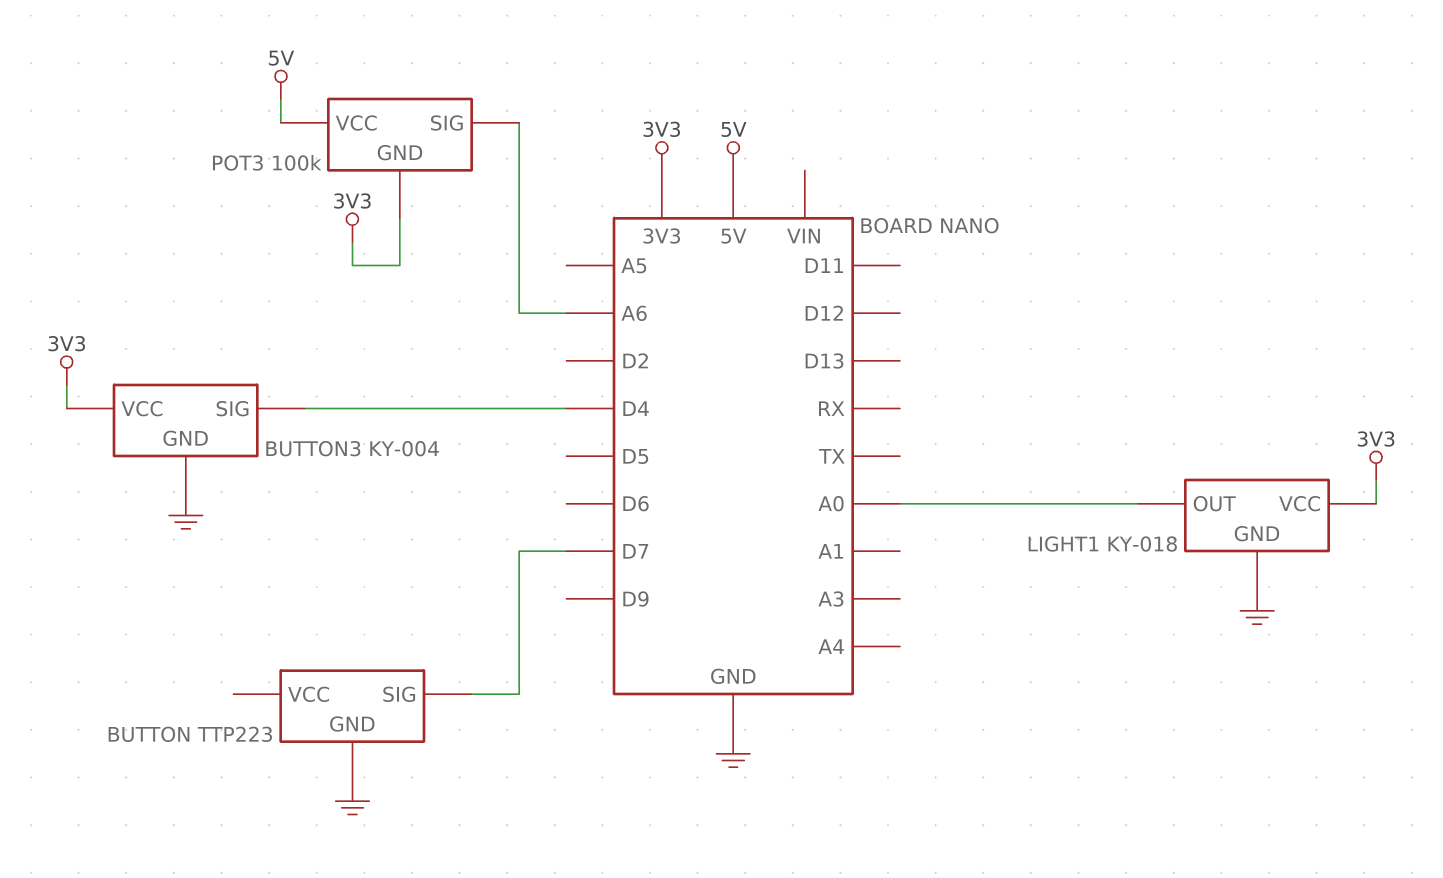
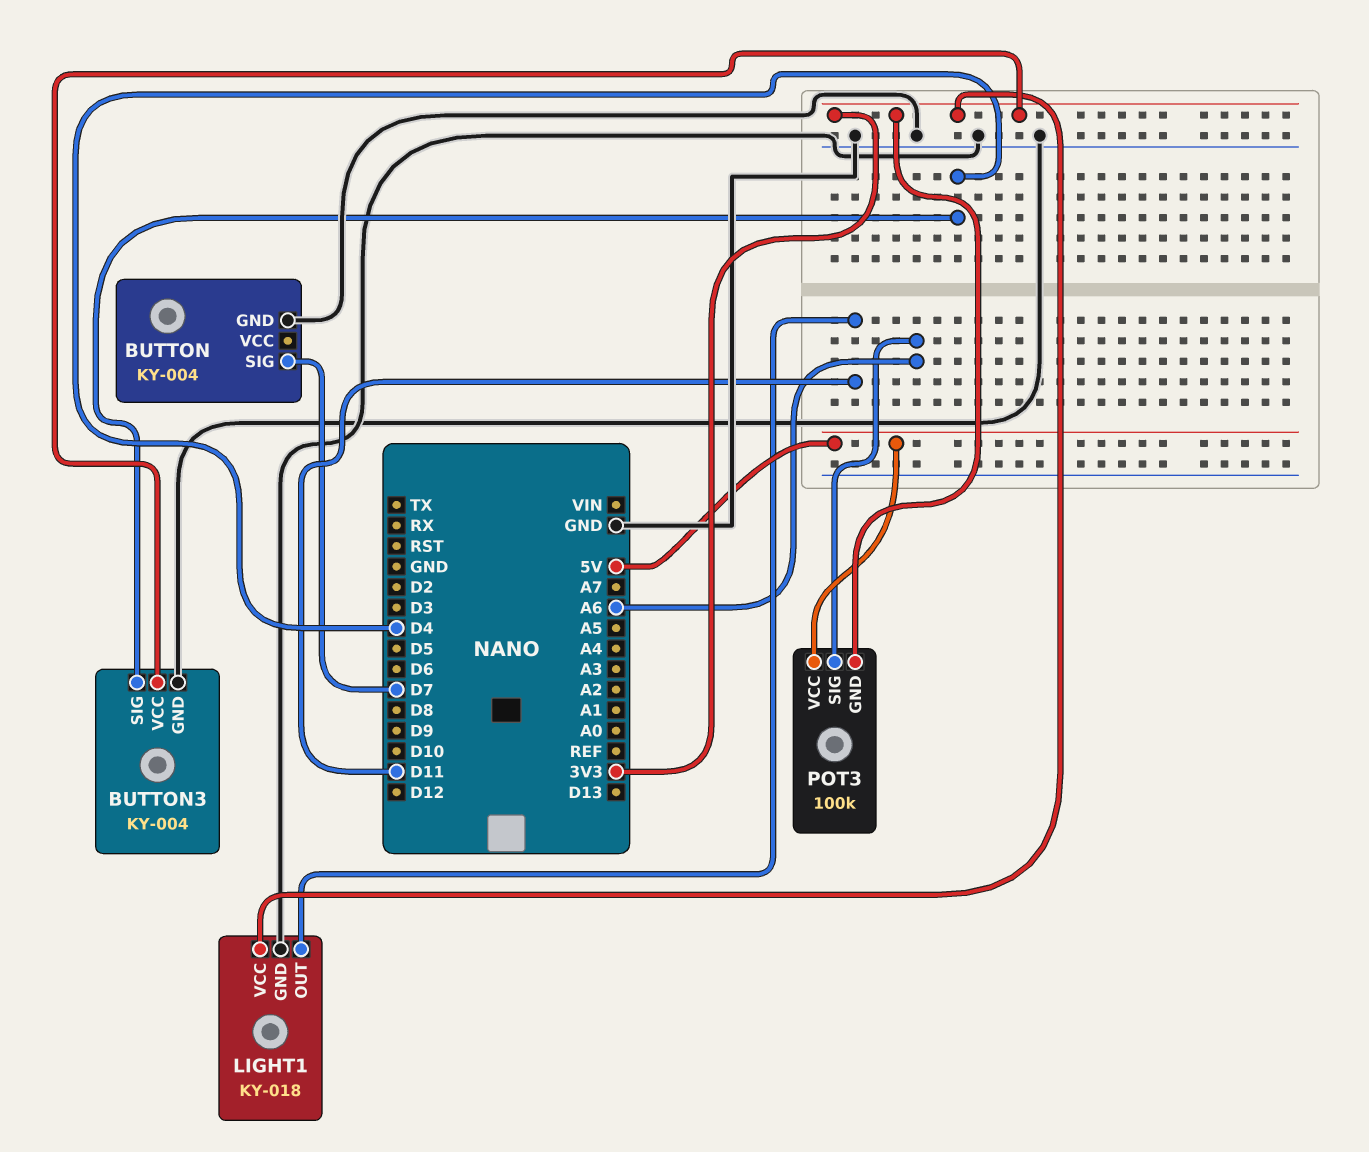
BUTTON: TTP223 -> KY-004
LIGHT1 pin OUT: A0 -> D11

